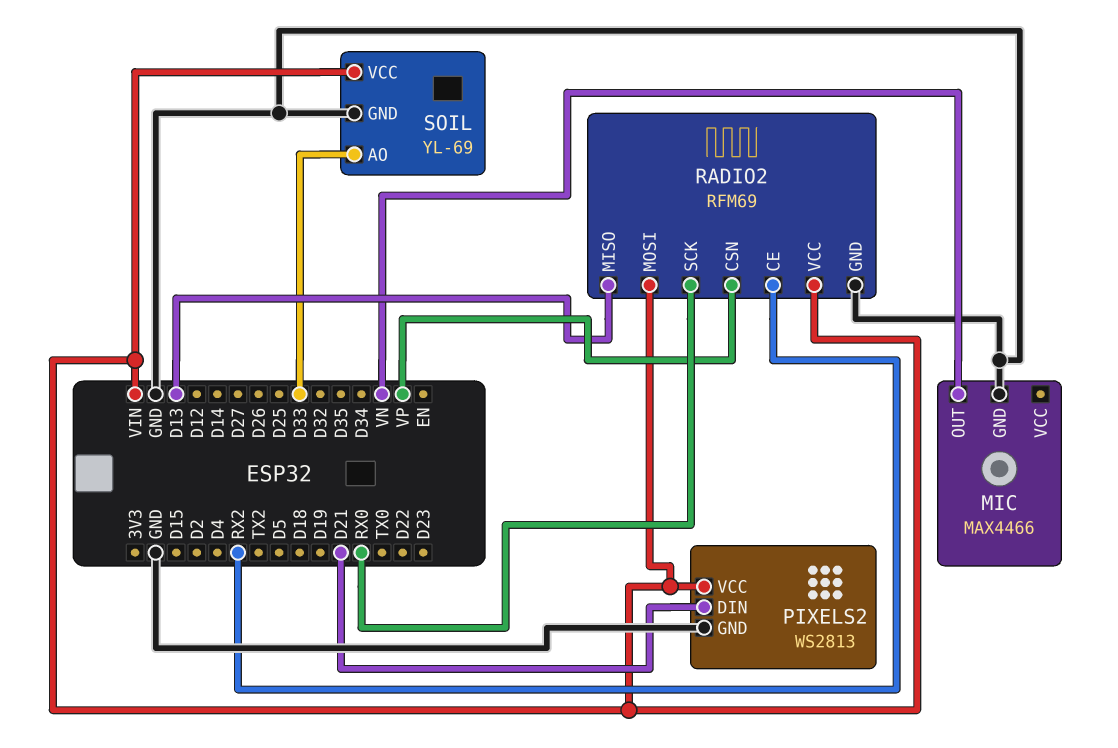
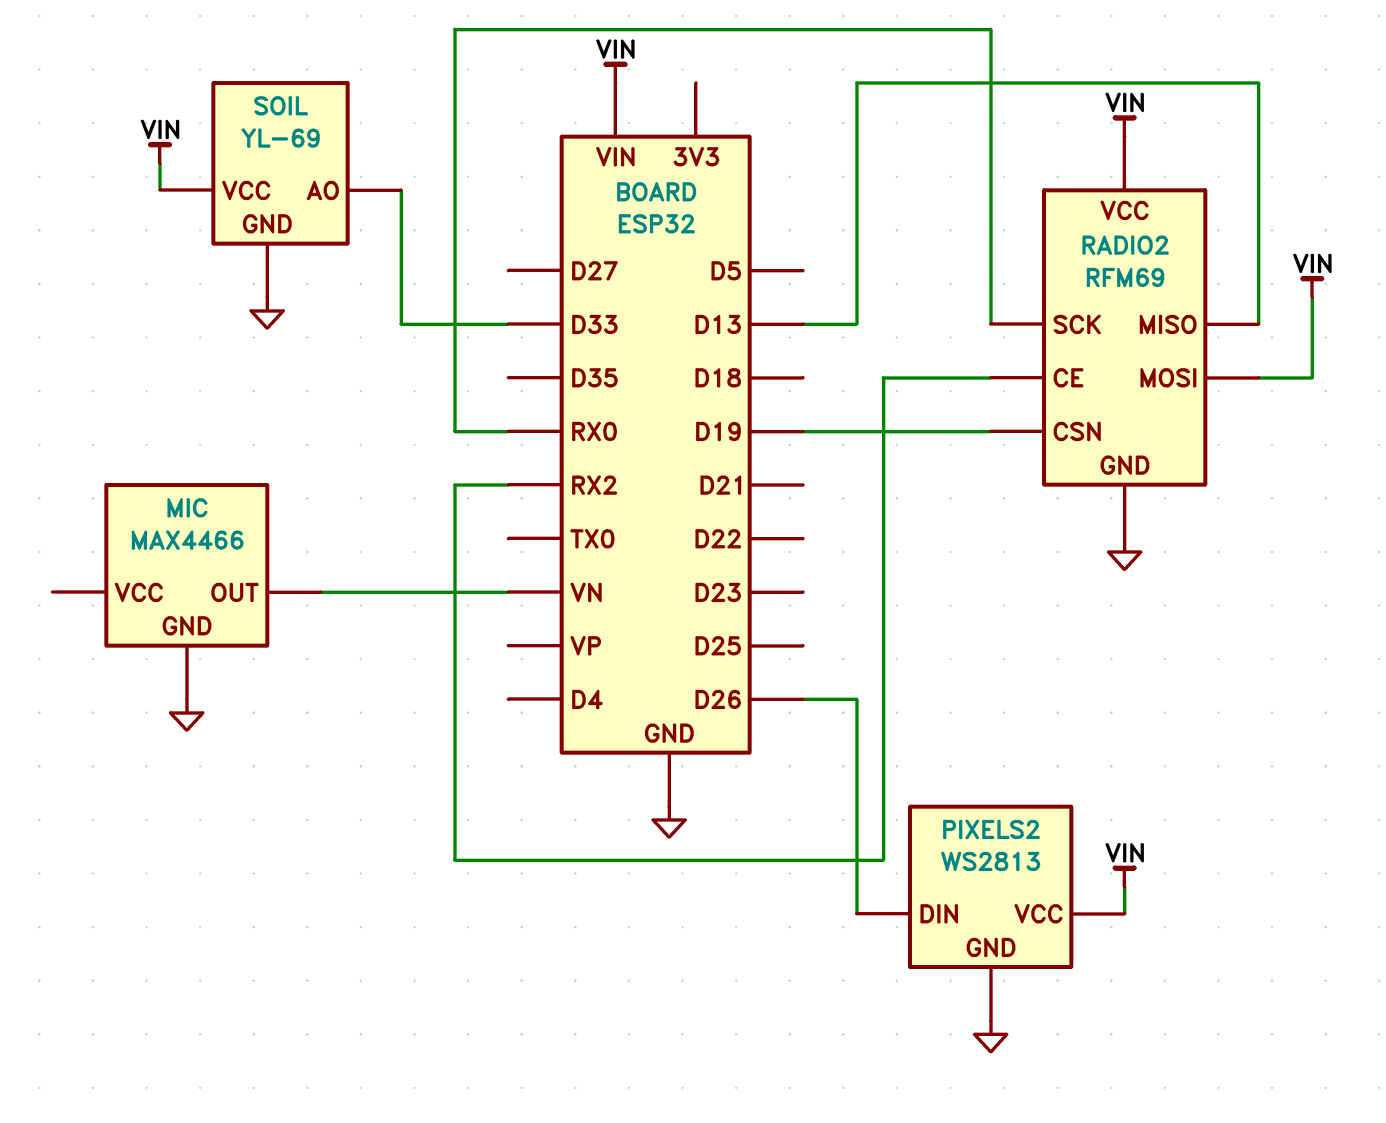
PIXELS2 pin DIN: D21 -> D26
RADIO2 pin CSN: VP -> D19

